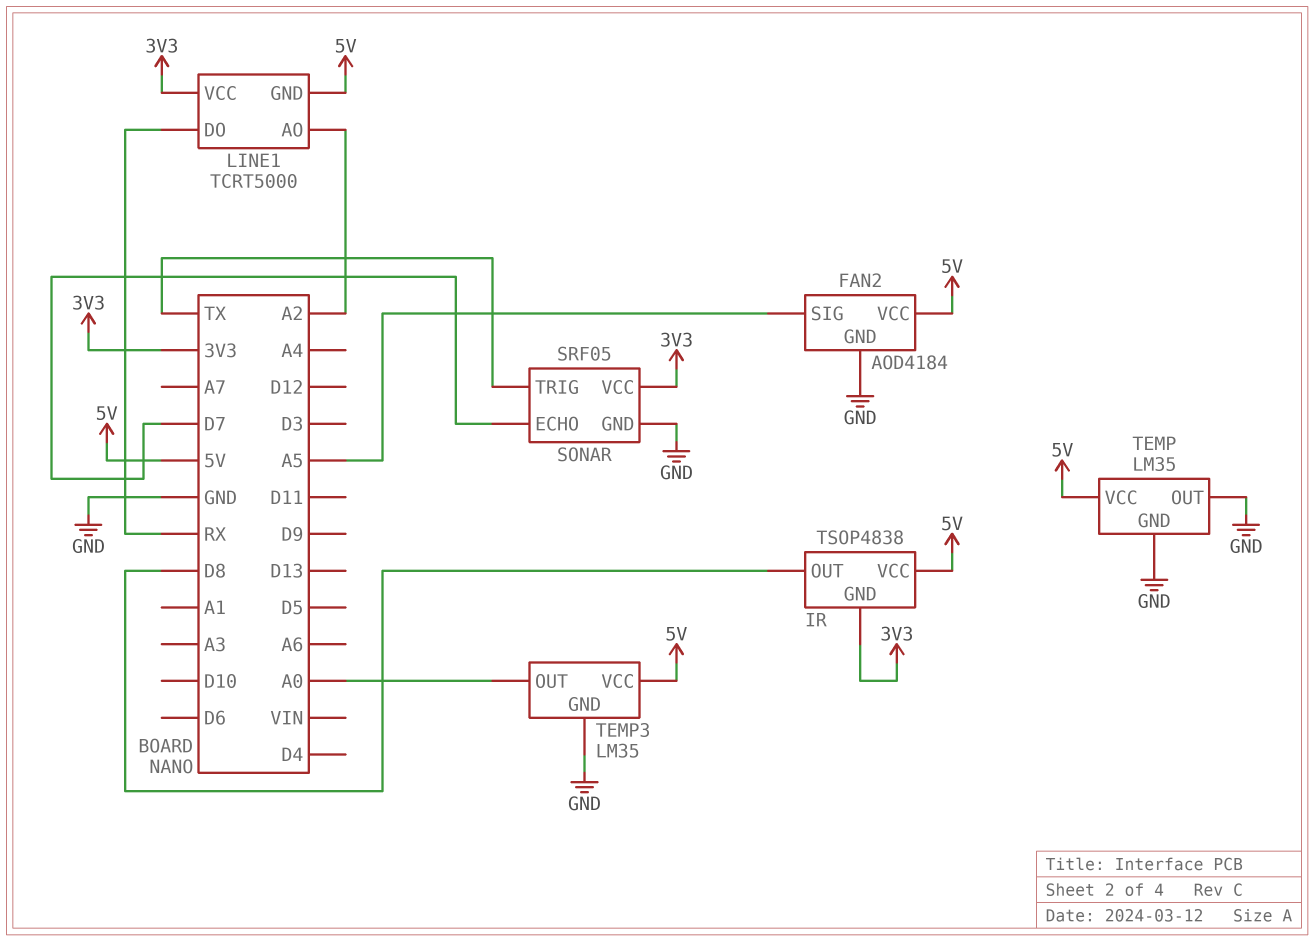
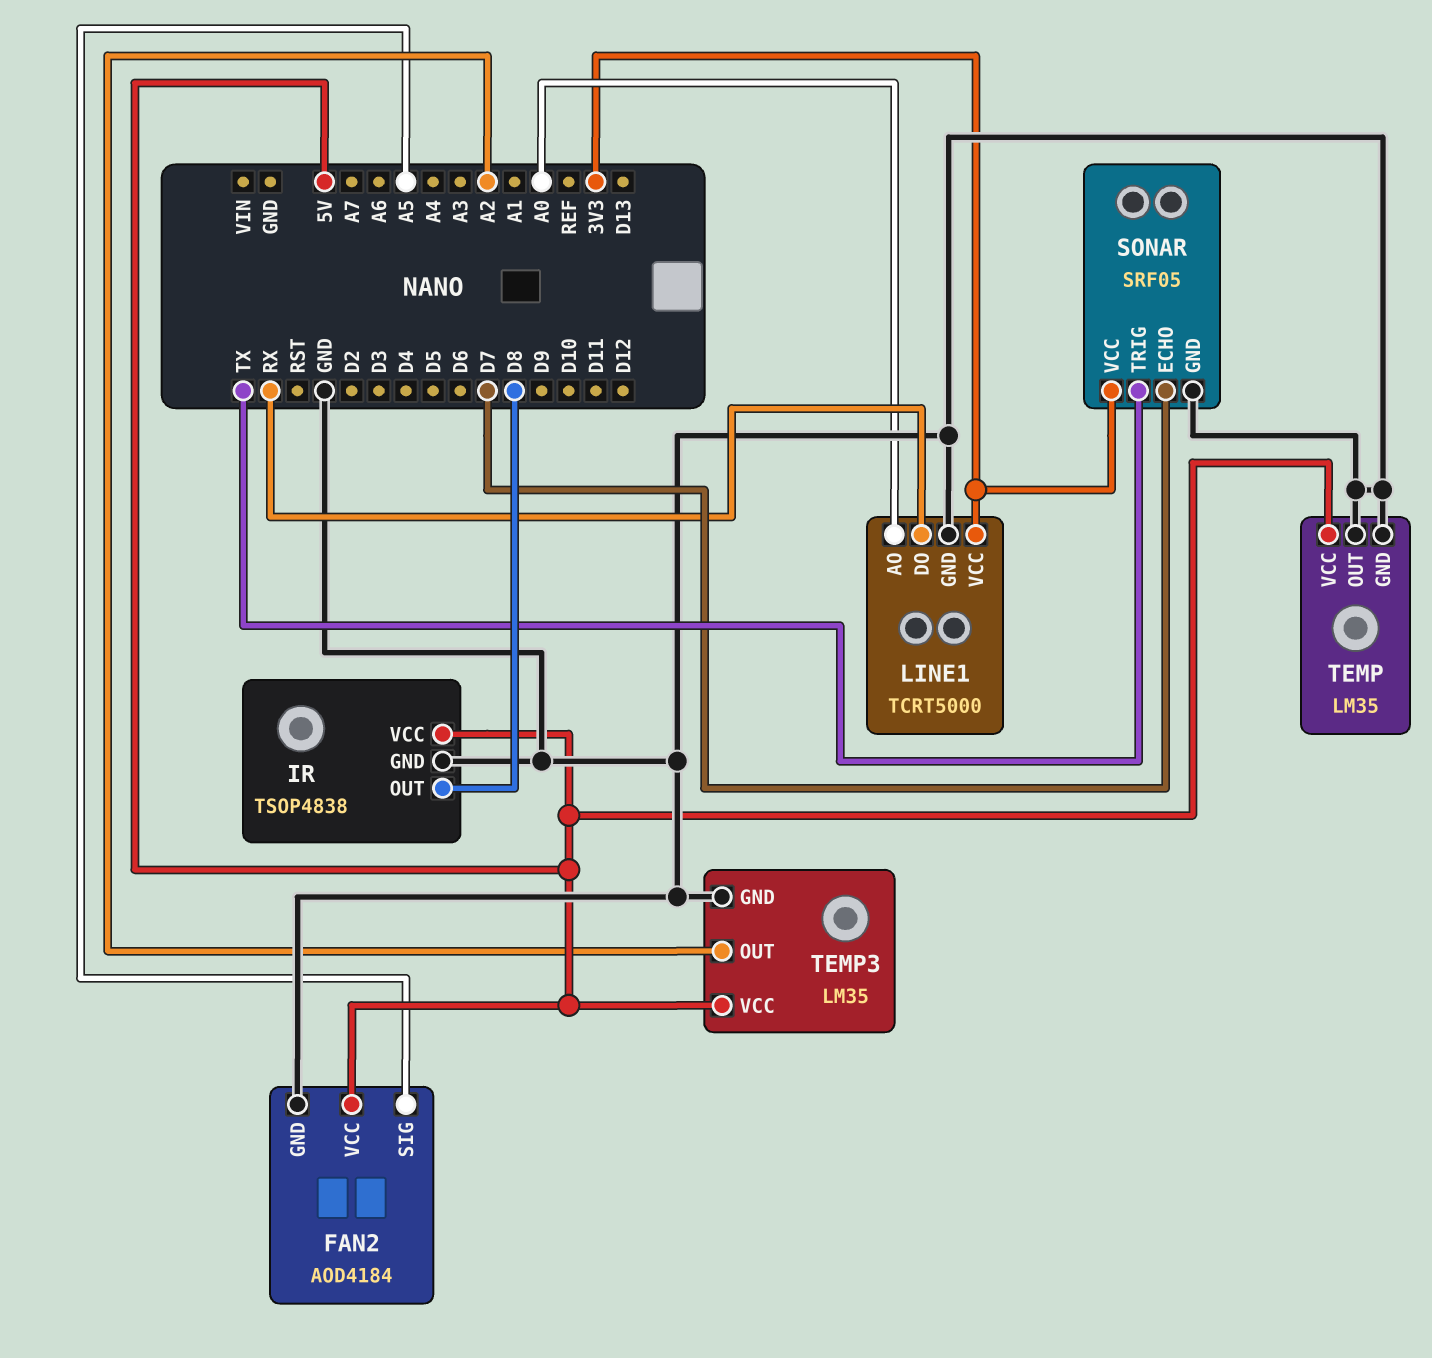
IR pin GND: 3V3 -> GND
LINE1 pin AO: A2 -> A0
LINE1 pin GND: 5V -> GND
TEMP3 pin OUT: A0 -> A2

